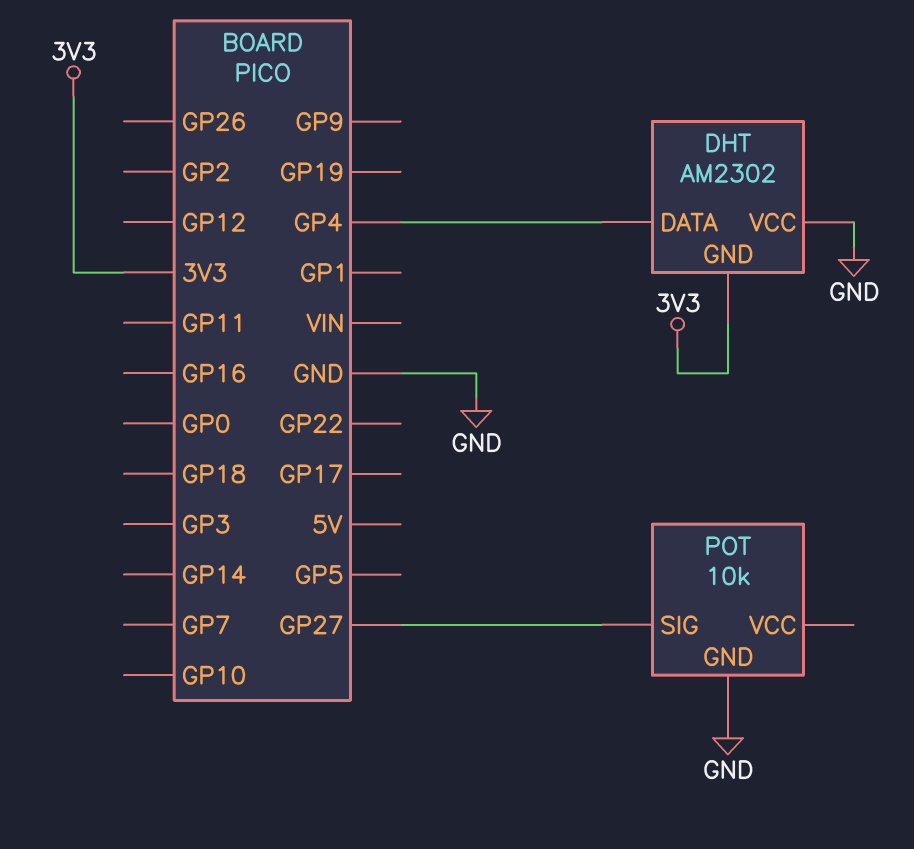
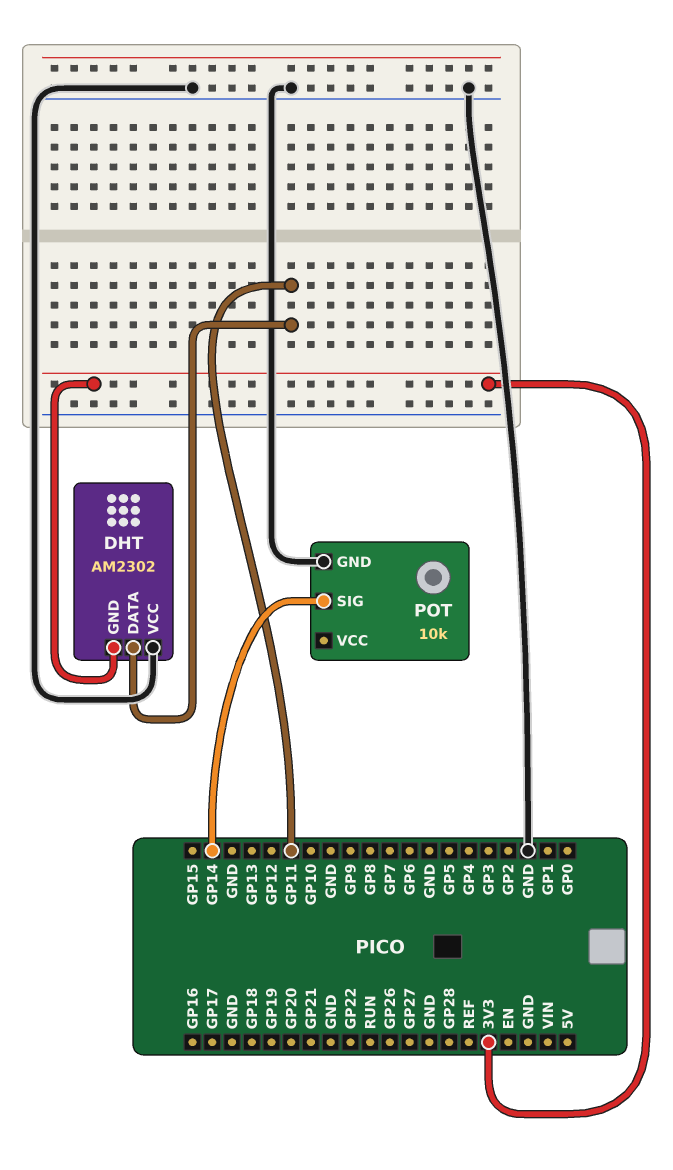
DHT pin DATA: GP4 -> GP11
POT pin SIG: GP27 -> GP14

